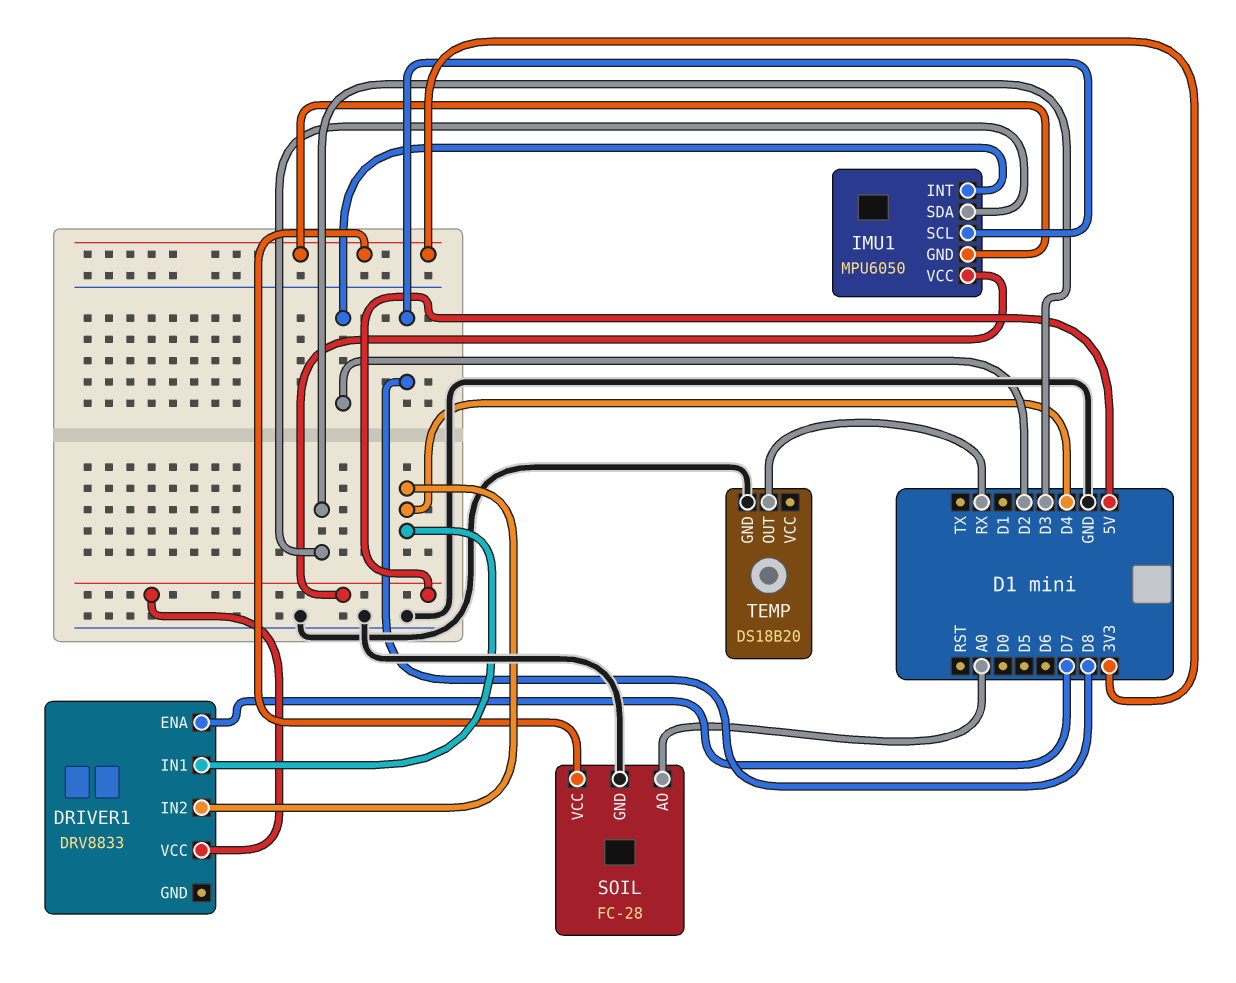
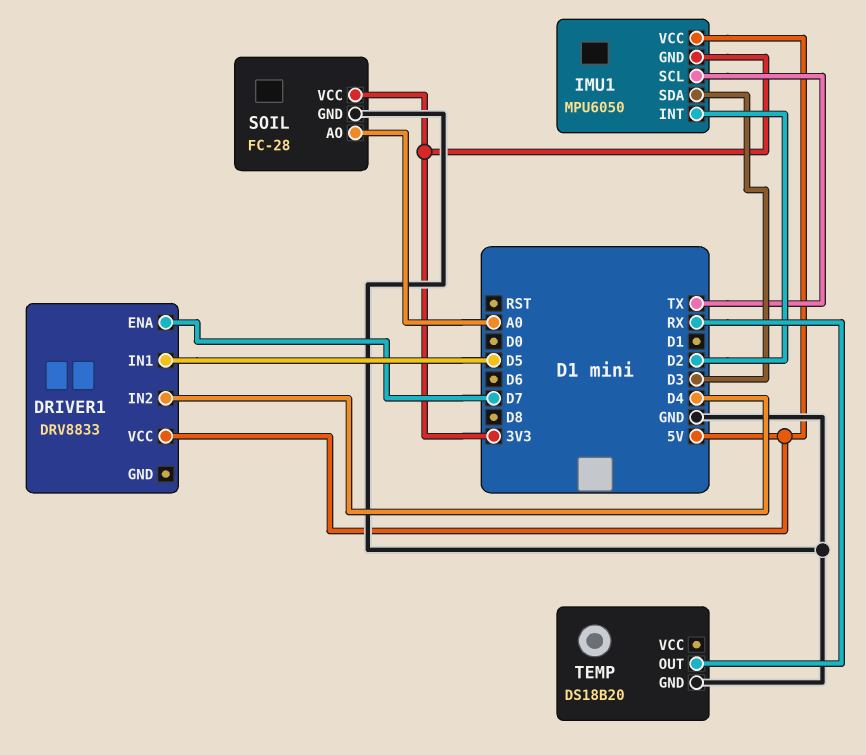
DRIVER1 pin IN1: D4 -> D5
IMU1 pin SCL: D8 -> TX

